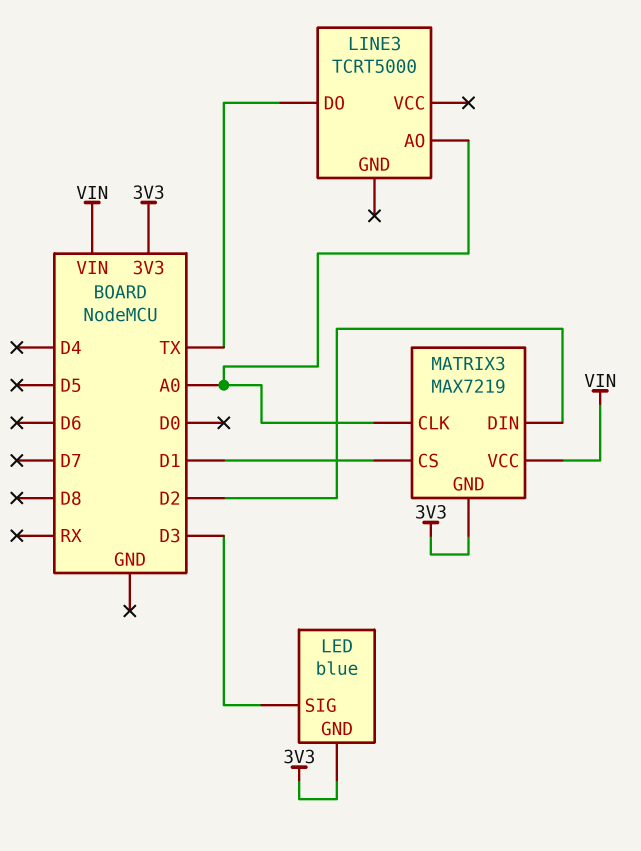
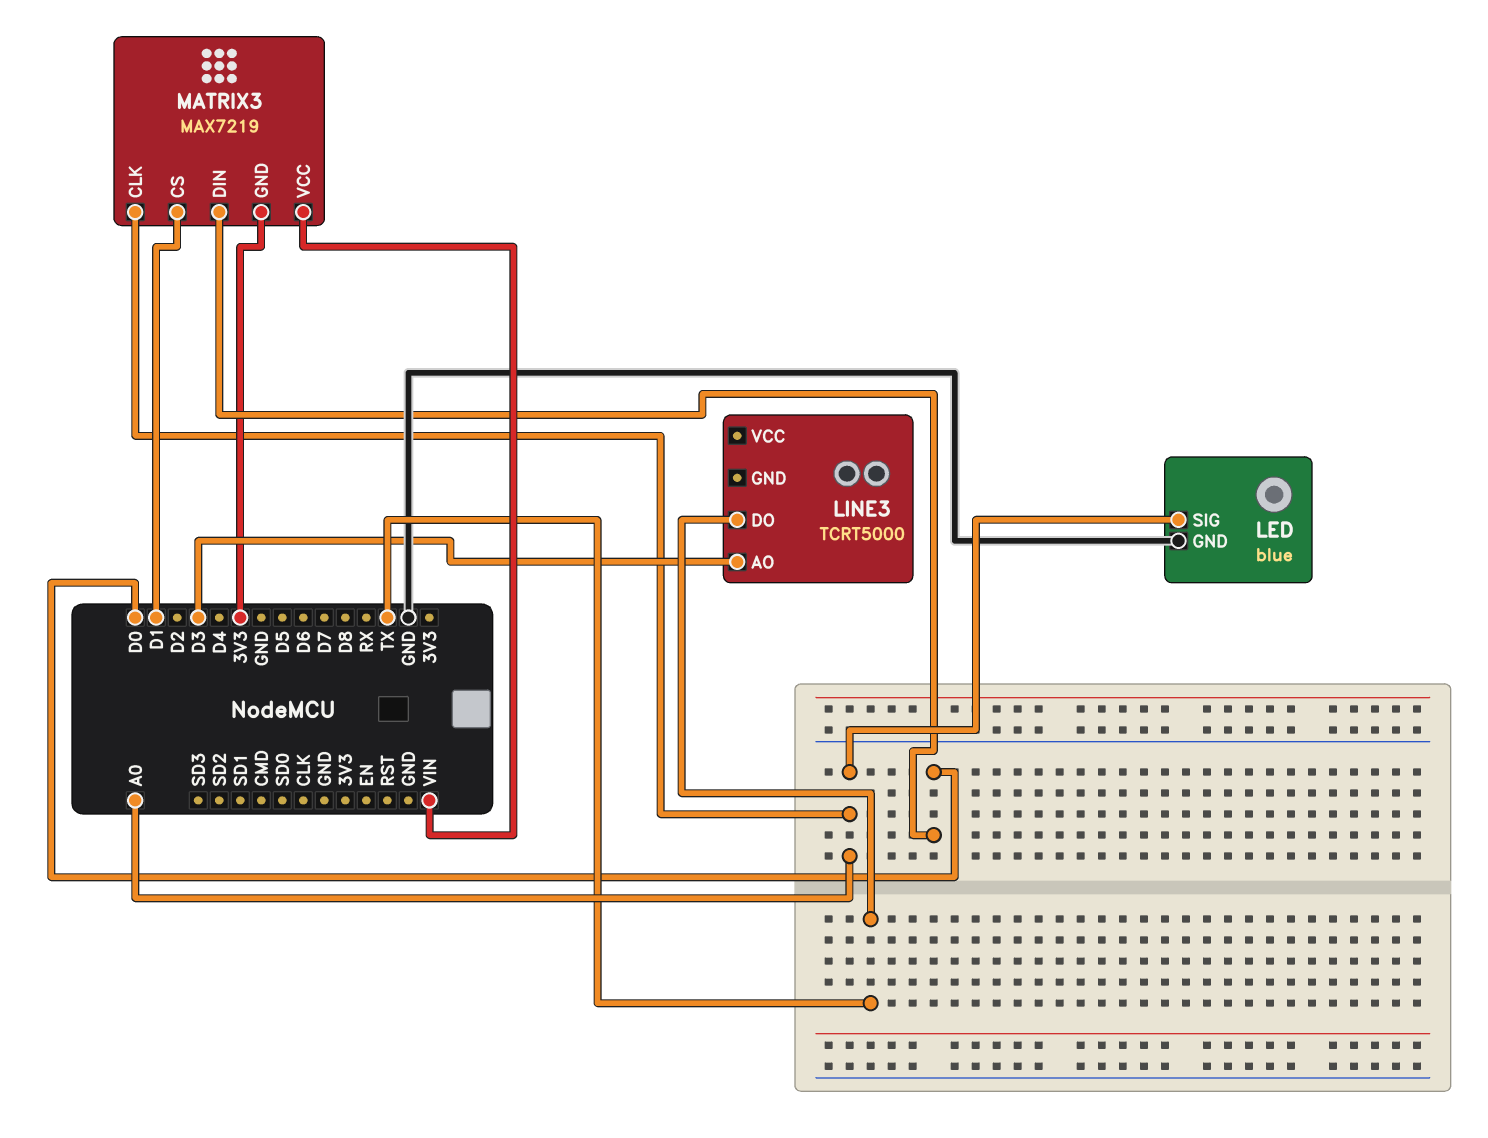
LED pin GND: 3V3 -> GND
LED pin SIG: D3 -> A0
LINE3 pin AO: A0 -> D3
MATRIX3 pin DIN: D2 -> D0

